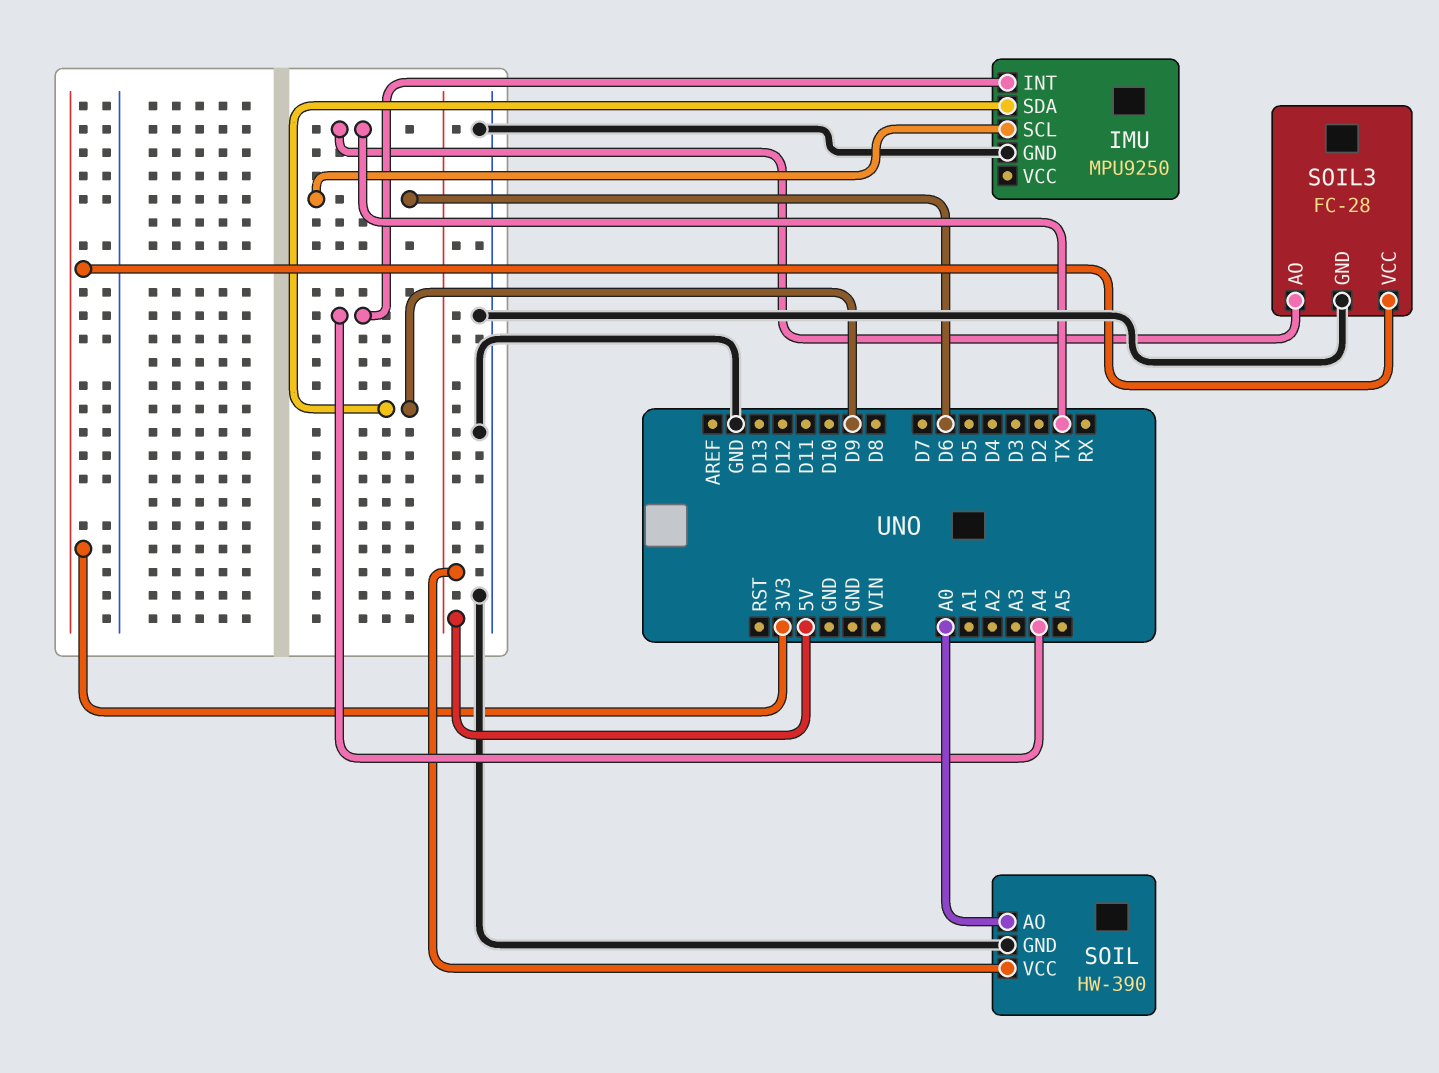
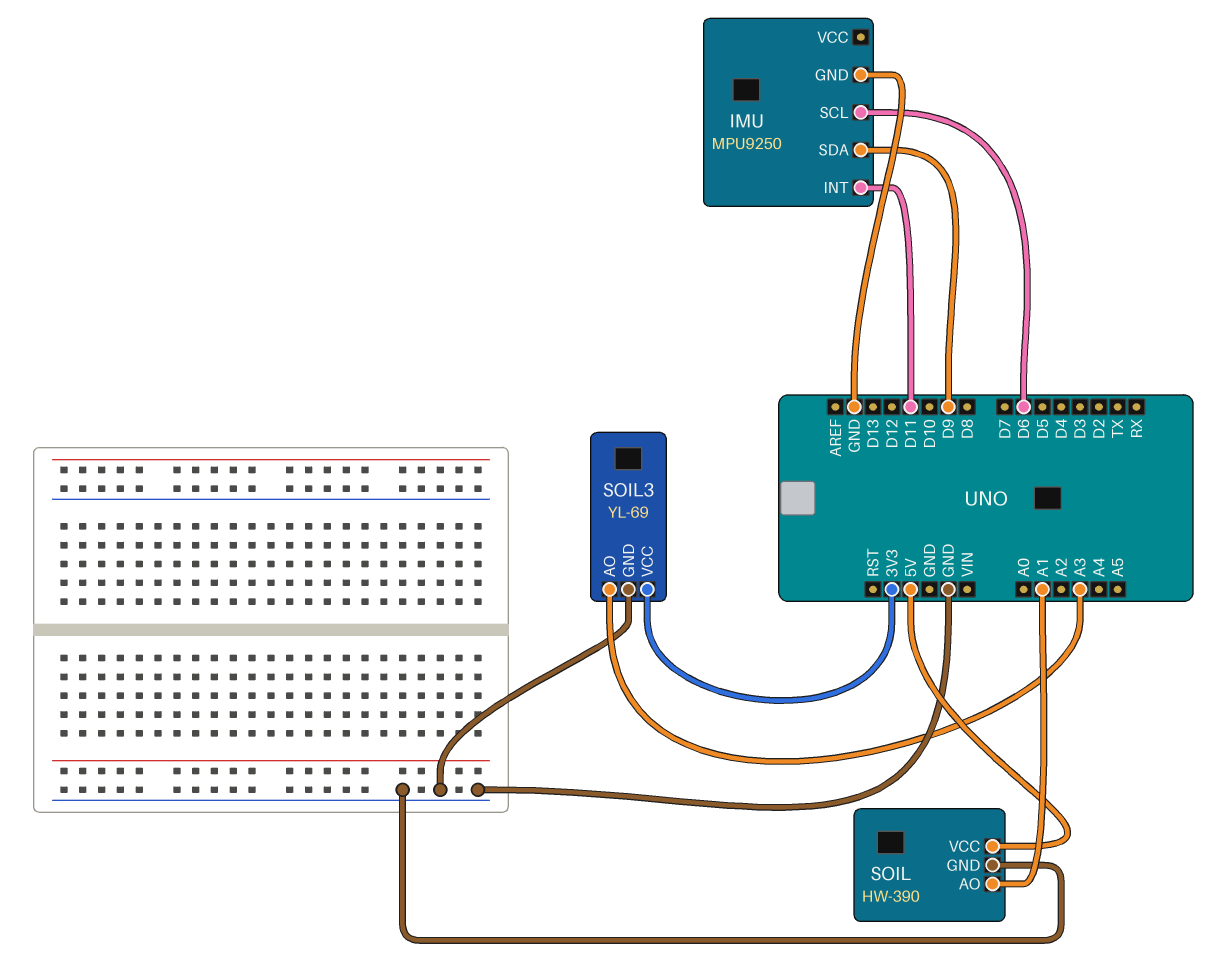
IMU pin INT: A4 -> D11
SOIL pin AO: A0 -> A1
SOIL3: FC-28 -> YL-69
SOIL3 pin AO: TX -> A3

